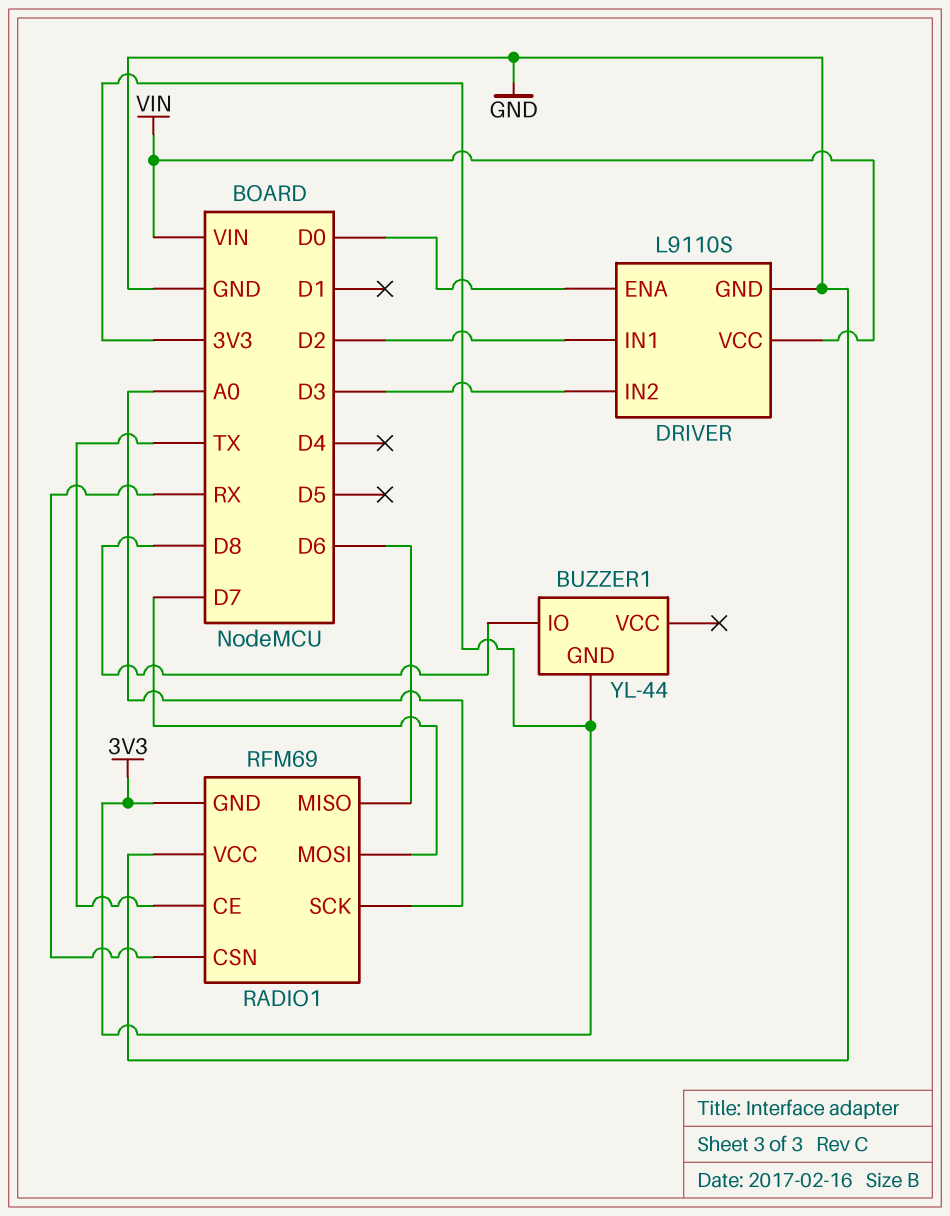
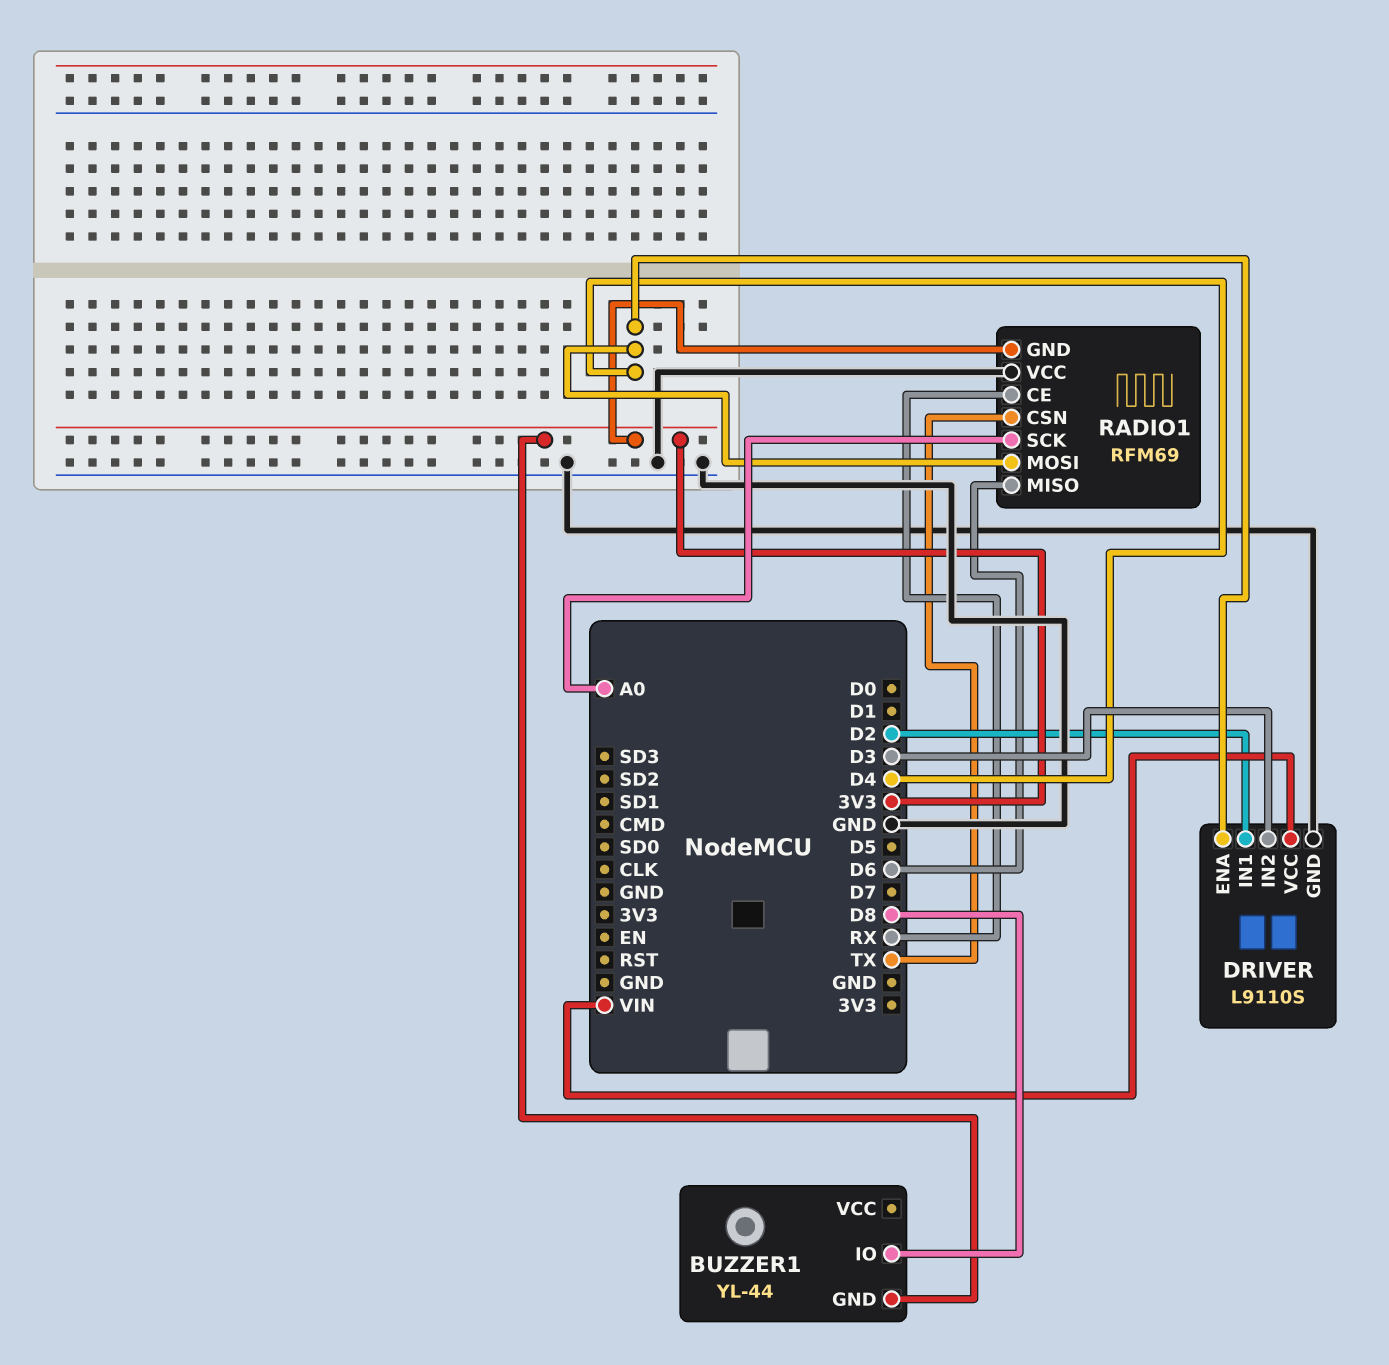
DRIVER pin ENA: D0 -> D4
RADIO1 pin CE: TX -> RX
RADIO1 pin CSN: RX -> TX
RADIO1 pin MOSI: D7 -> D4

